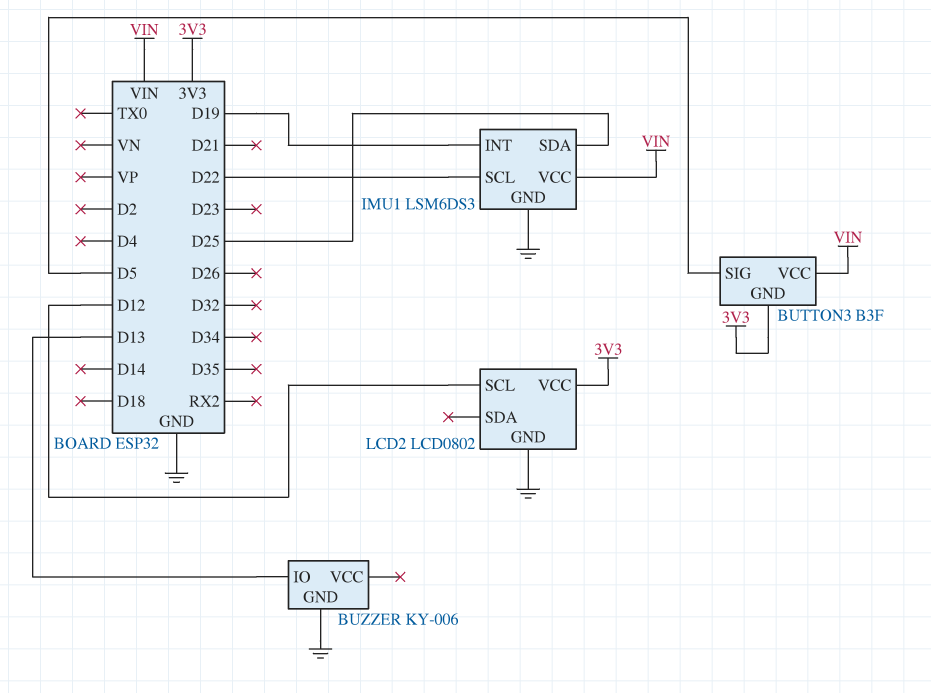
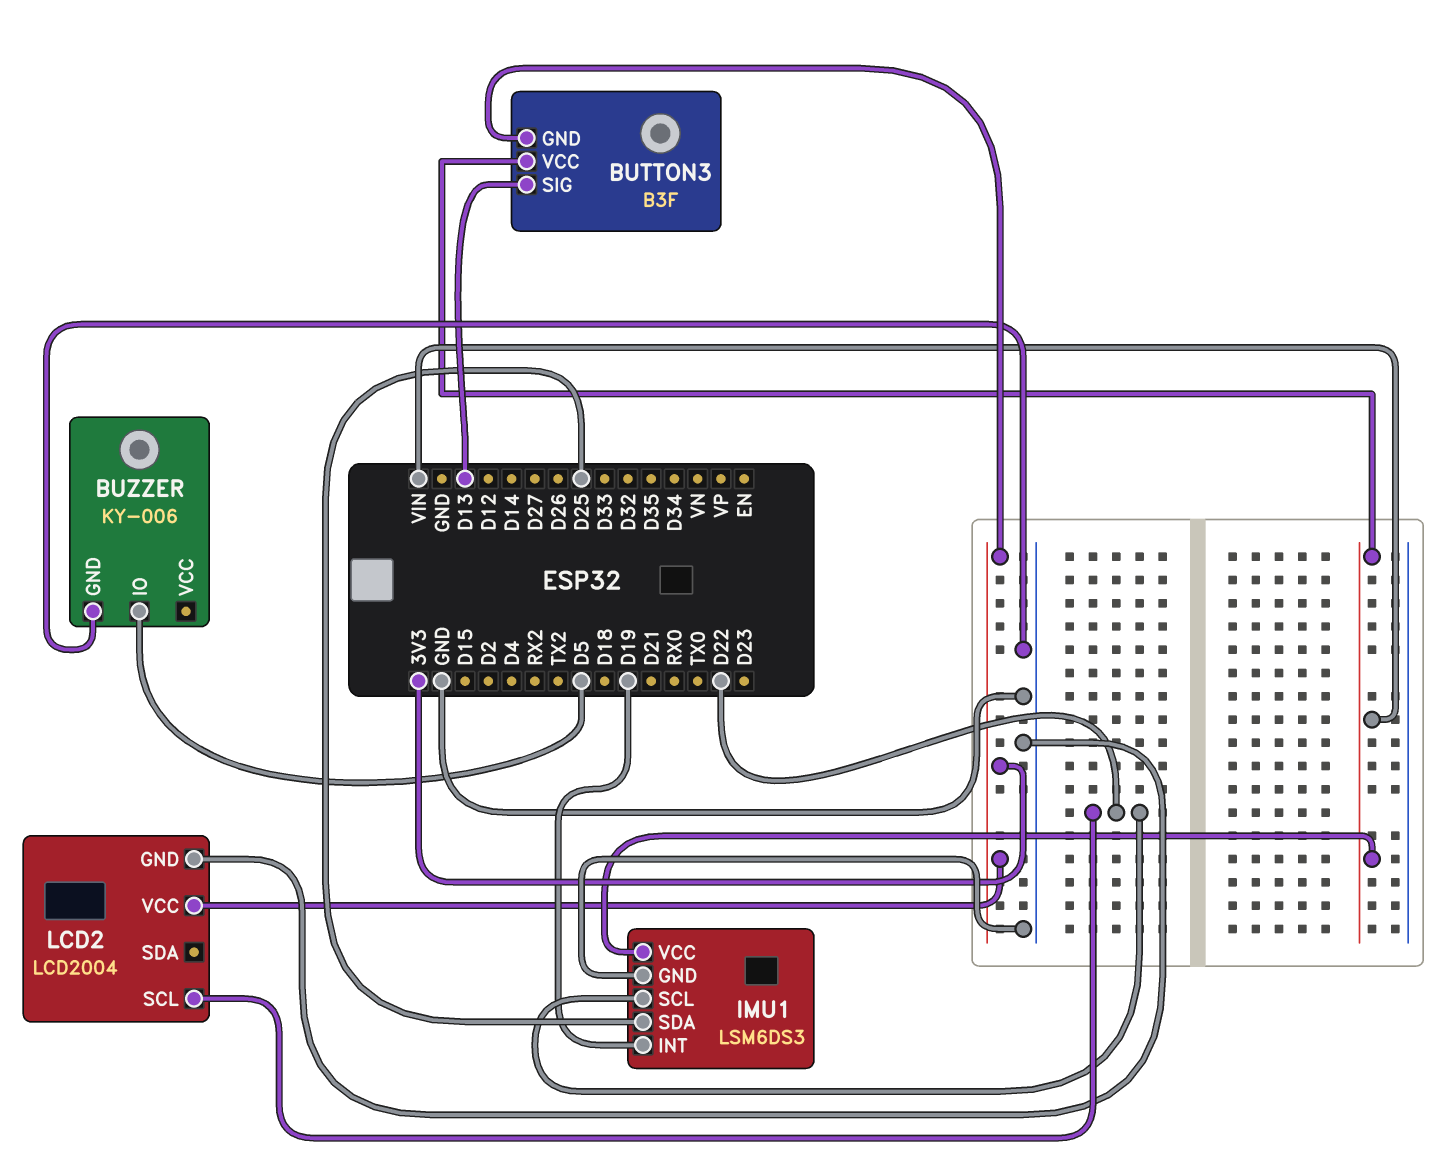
BUTTON3 pin SIG: D5 -> D13
BUZZER pin IO: D13 -> D5
LCD2: LCD0802 -> LCD2004
LCD2 pin SCL: D12 -> D22

